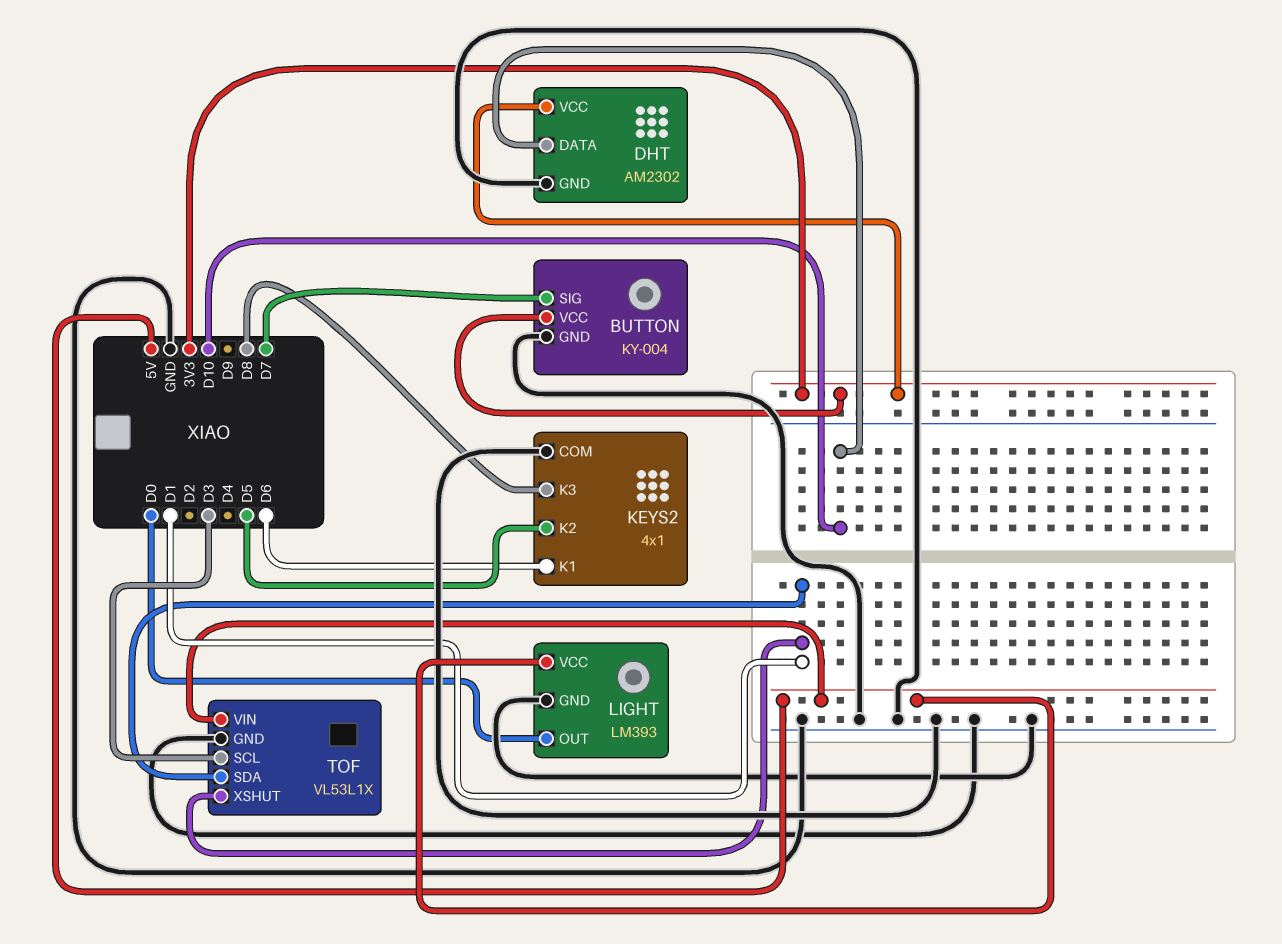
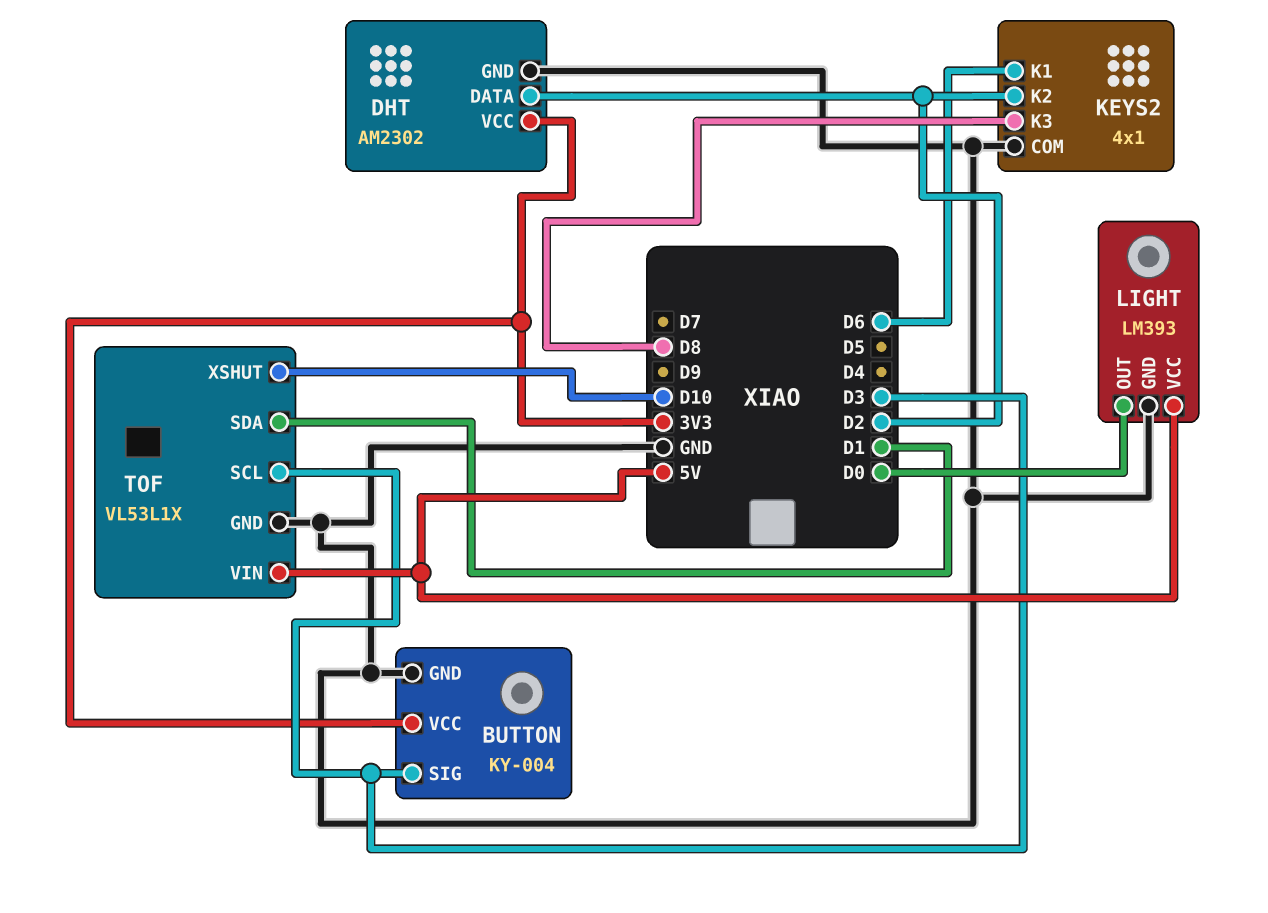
BUTTON pin SIG: D7 -> D3
DHT pin DATA: D10 -> D2
KEYS2 pin K2: D5 -> D2
TOF pin XSHUT: D1 -> D10

